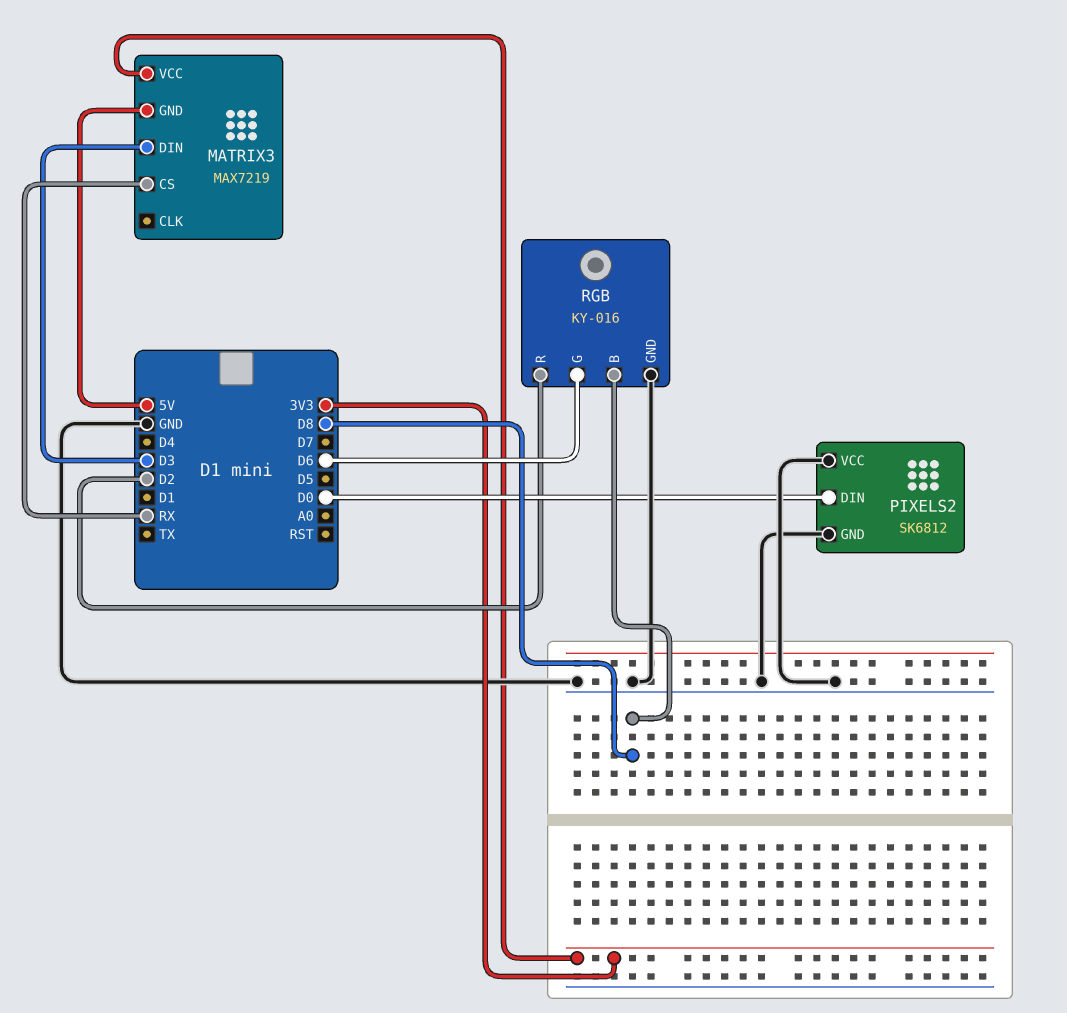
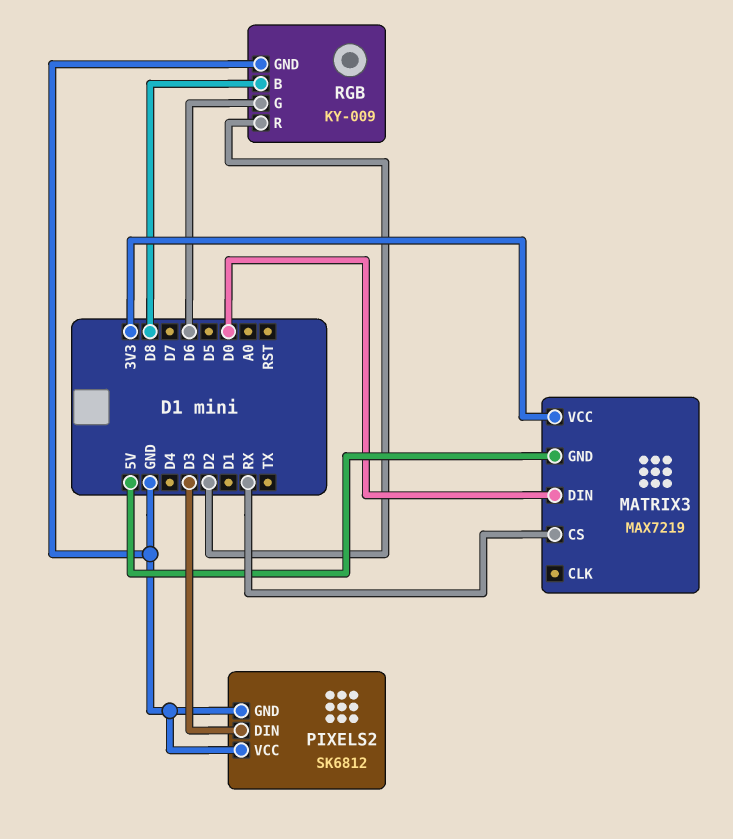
MATRIX3 pin DIN: D3 -> D0
PIXELS2 pin DIN: D0 -> D3
RGB: KY-016 -> KY-009

